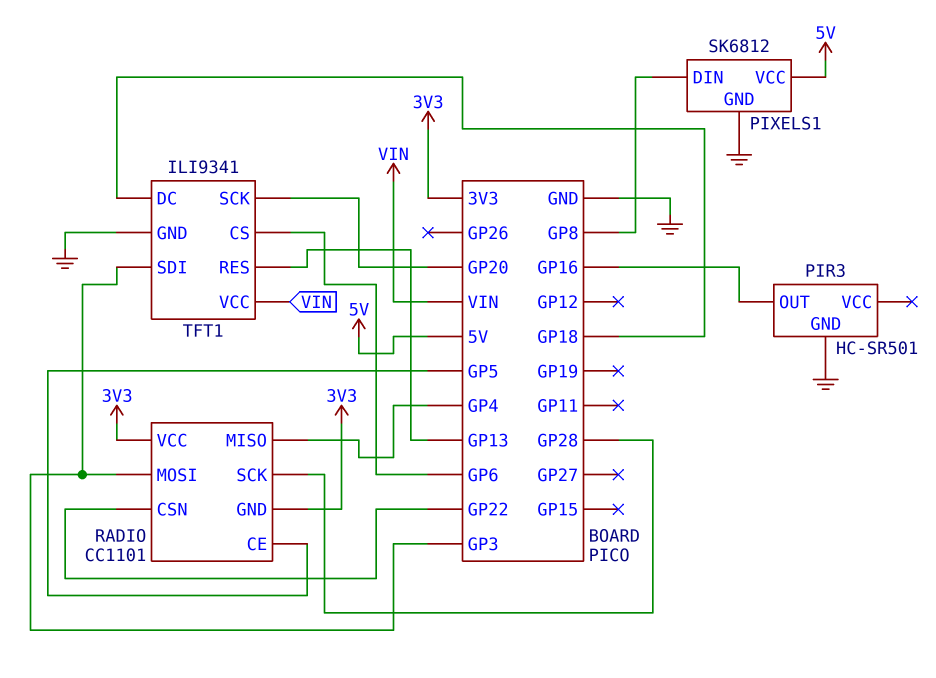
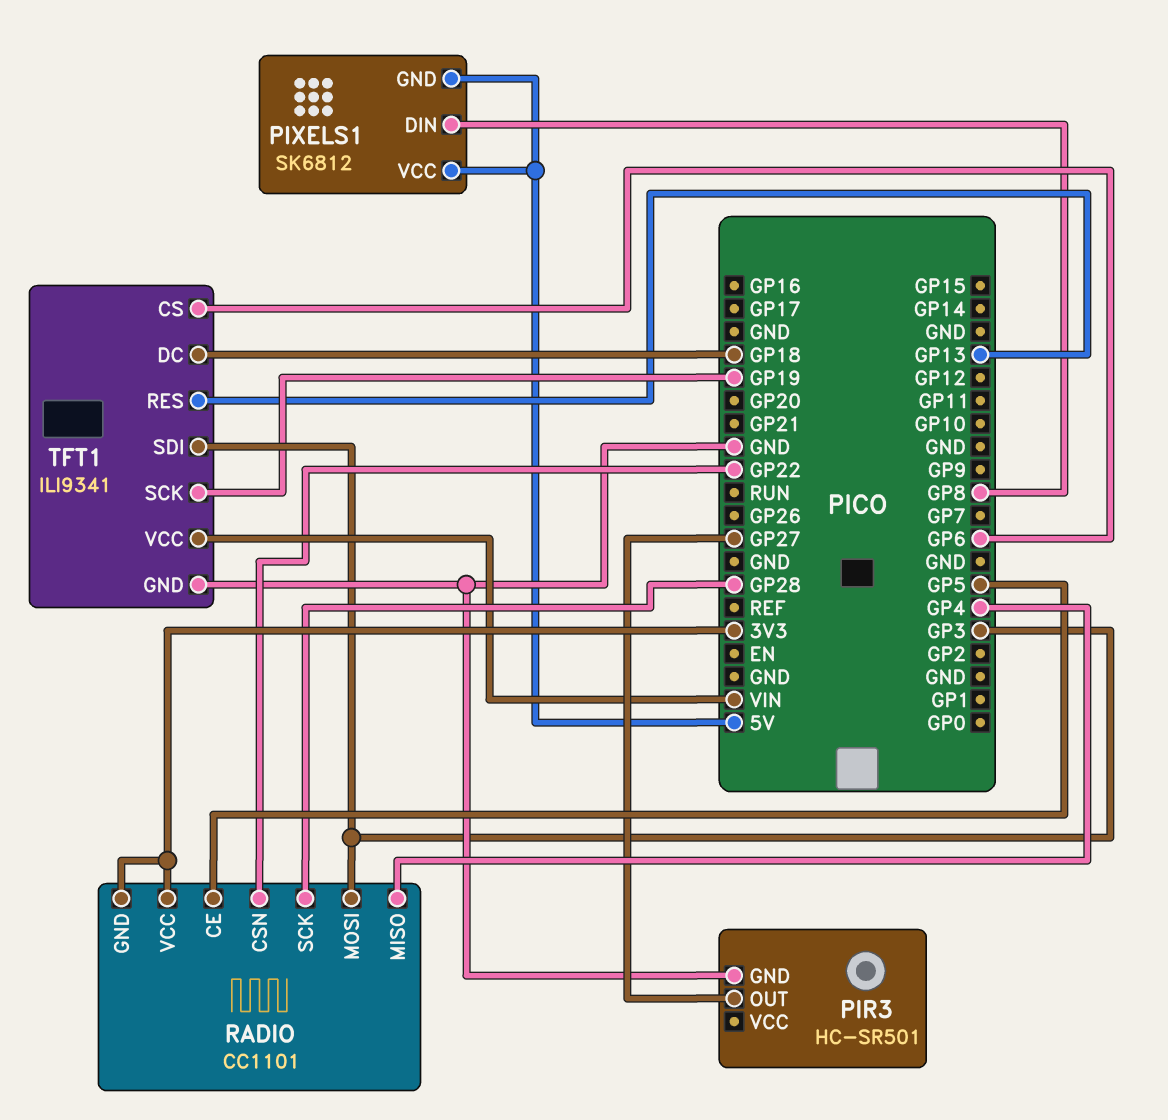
PIR3 pin OUT: GP16 -> GP27
PIXELS1 pin GND: GND -> 5V
TFT1 pin SCK: GP20 -> GP19

